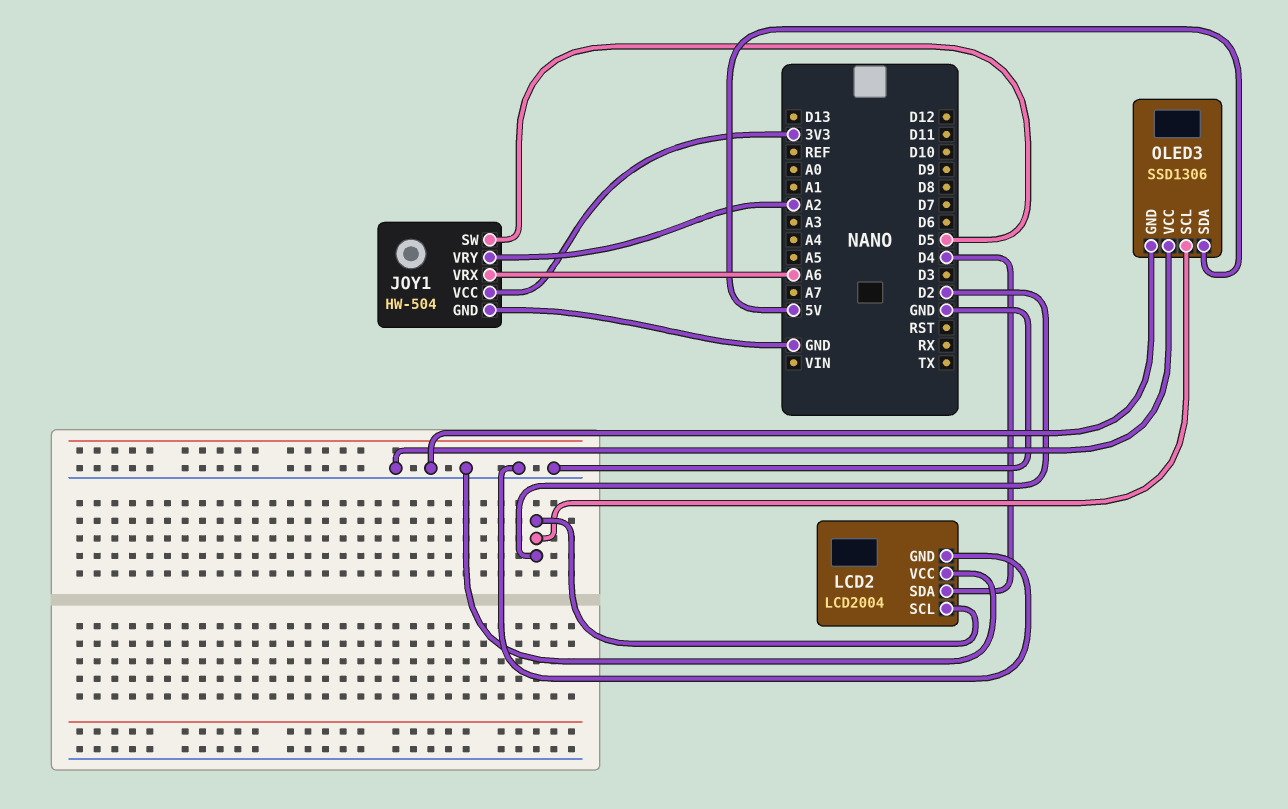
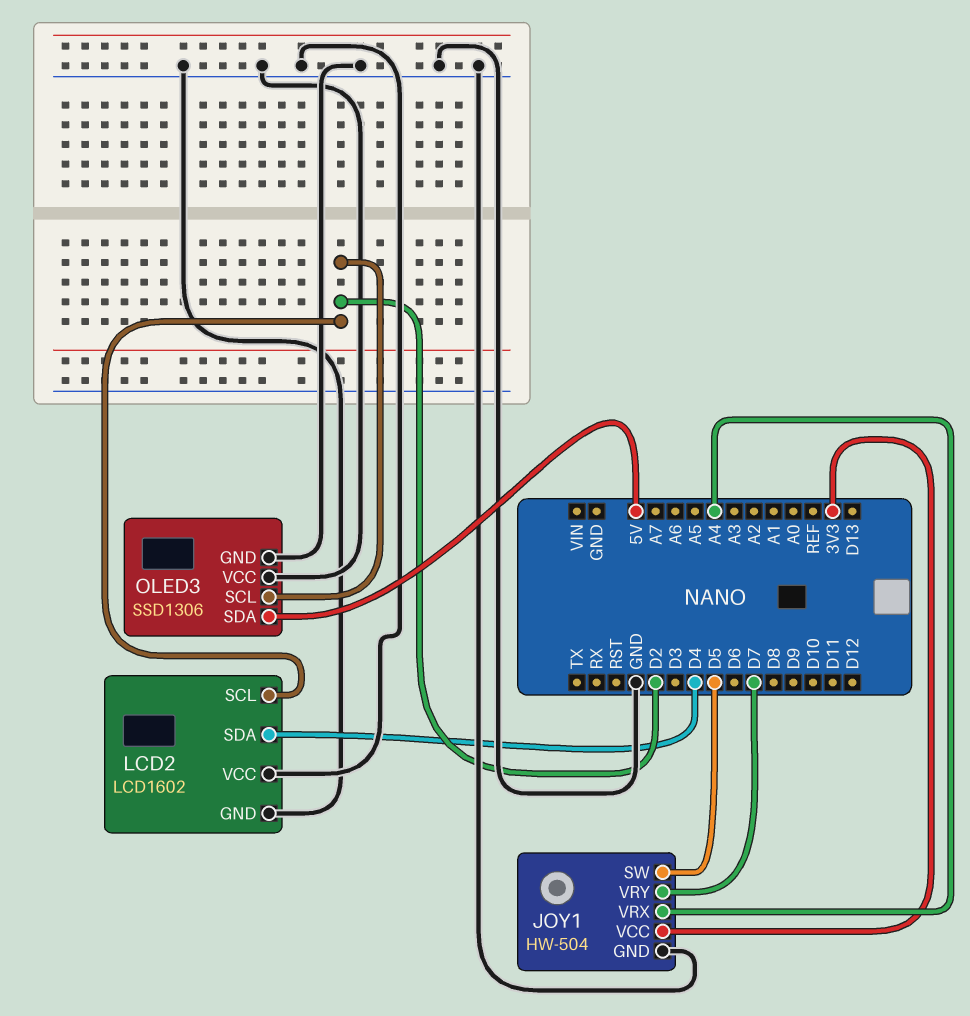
JOY1 pin VRX: A6 -> A4
JOY1 pin VRY: A2 -> D7
LCD2: LCD2004 -> LCD1602

